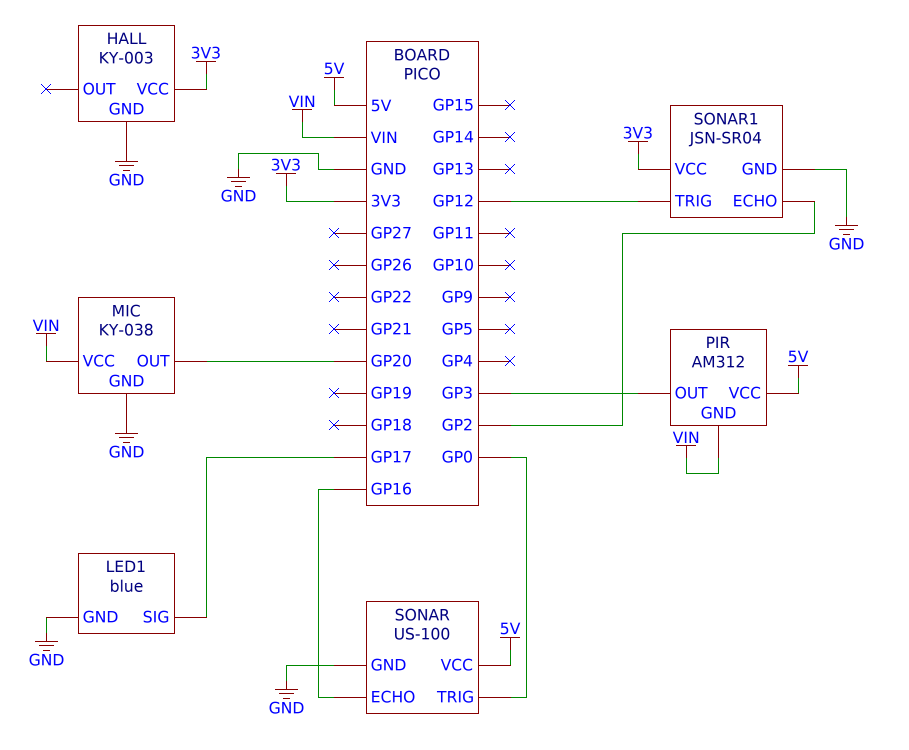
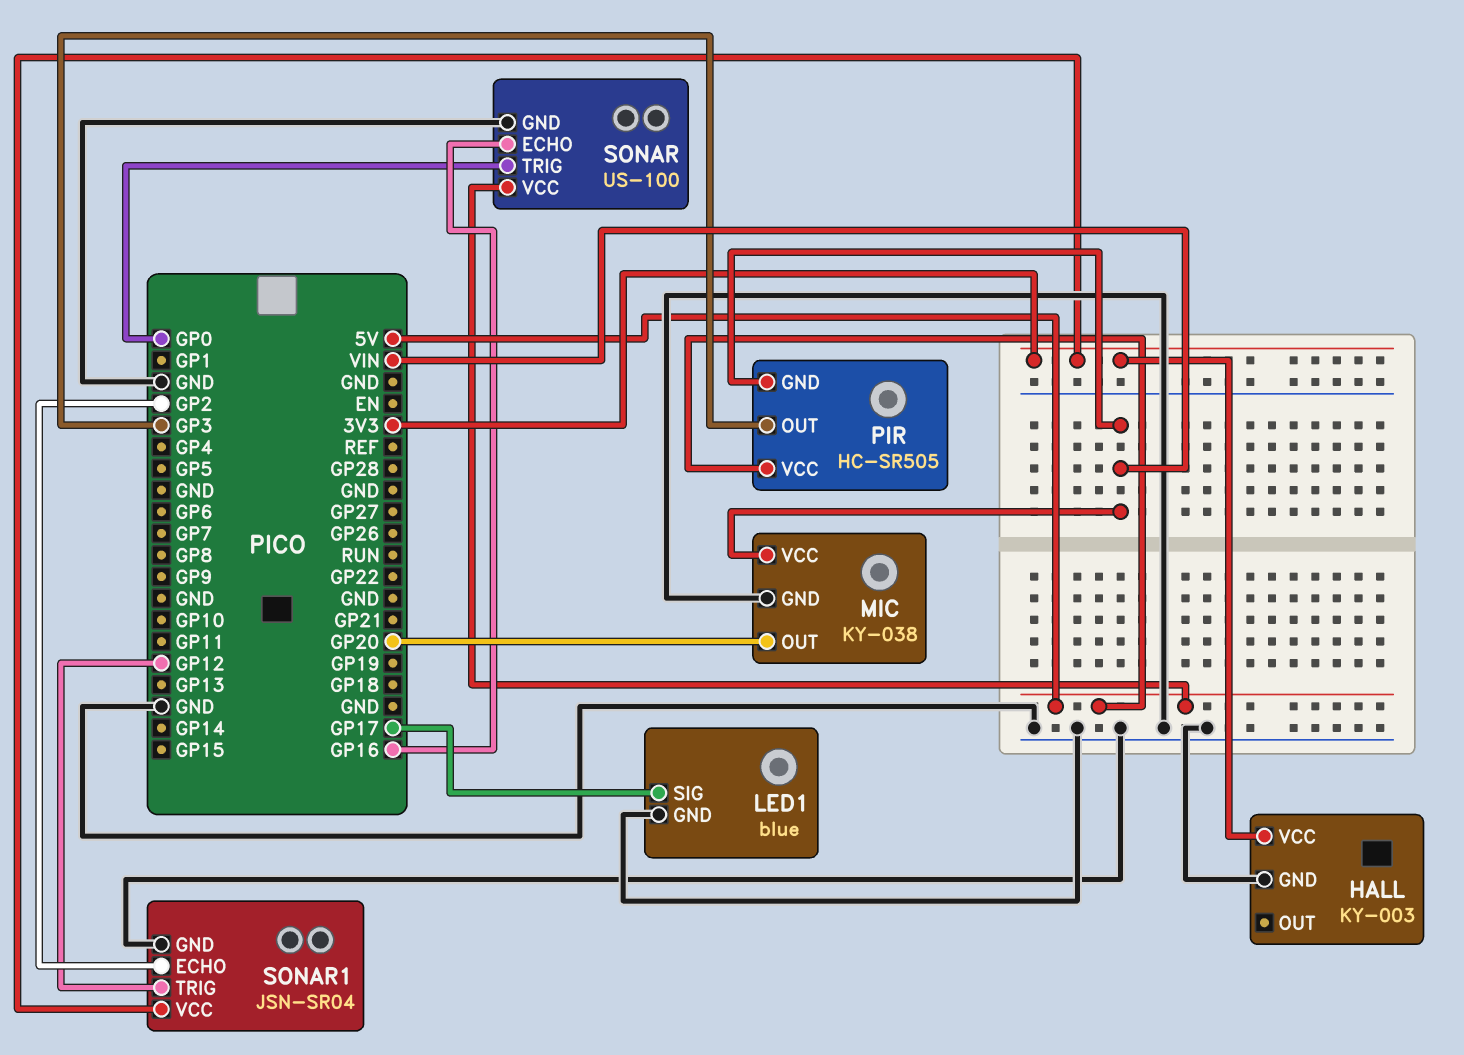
PIR: AM312 -> HC-SR505

